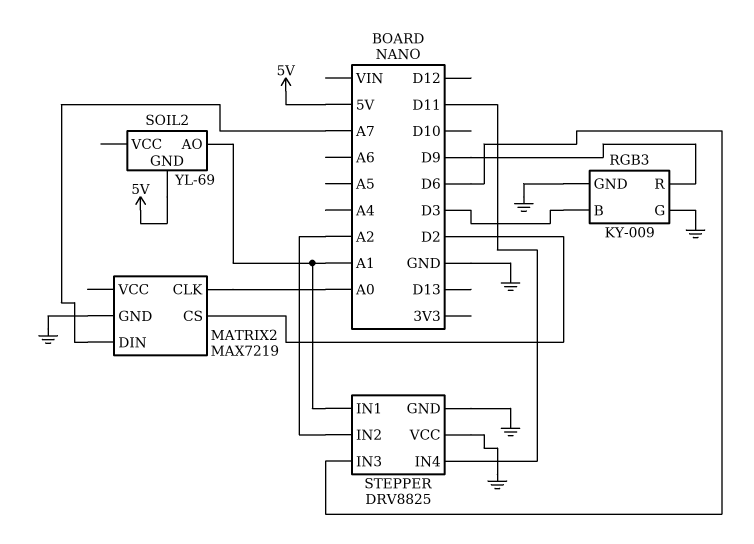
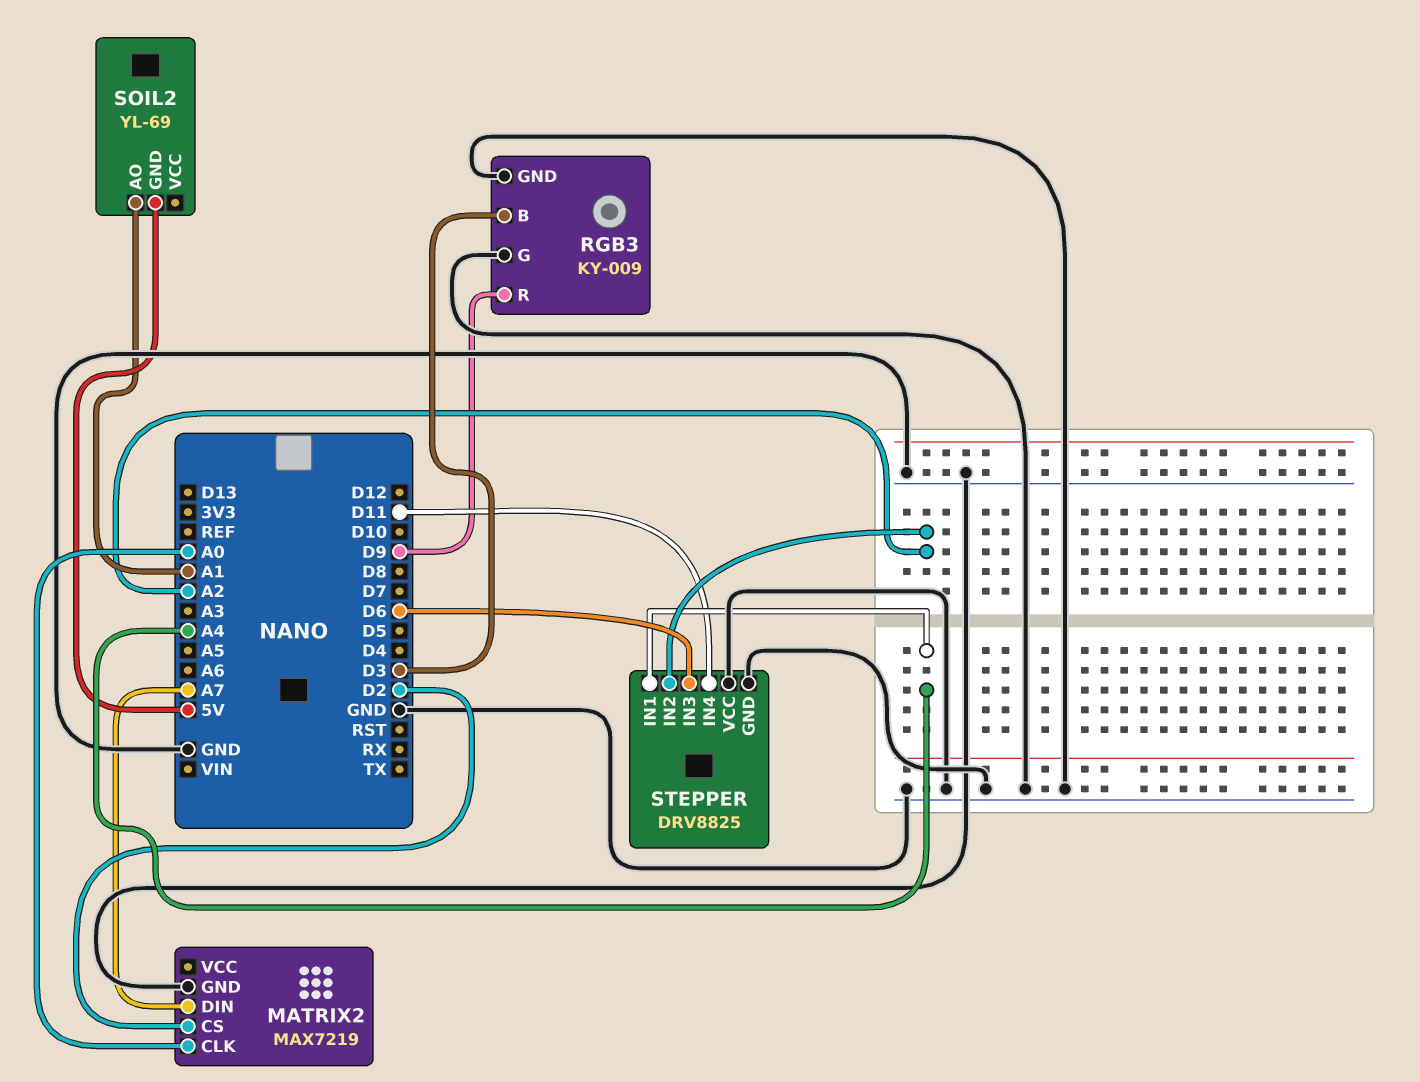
STEPPER pin IN1: A1 -> A4

